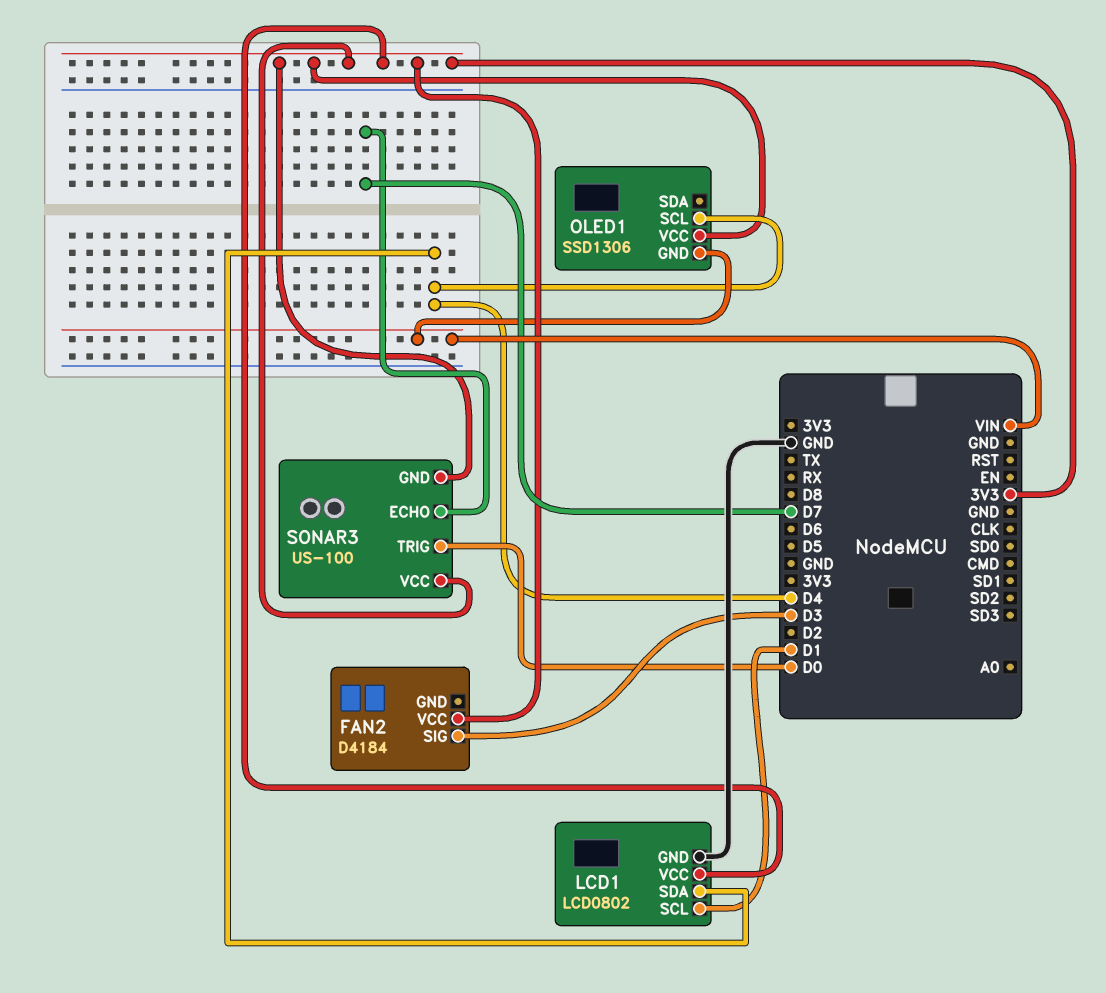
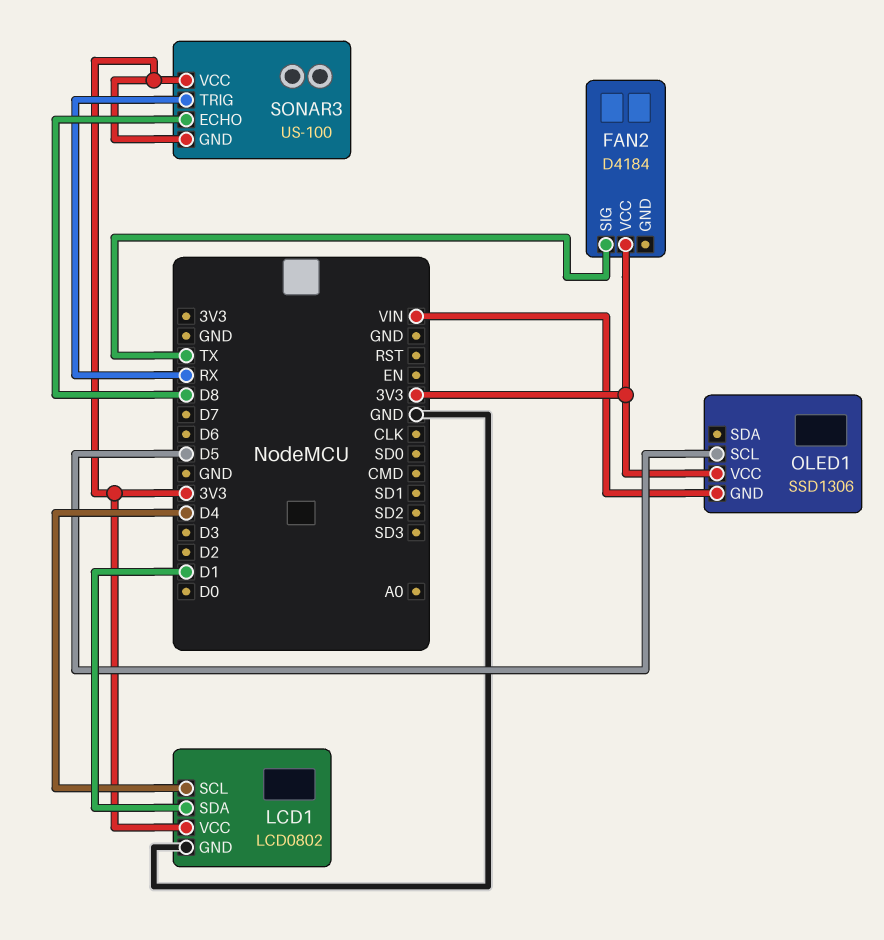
FAN2 pin SIG: D3 -> TX
LCD1 pin SCL: D1 -> D4
LCD1 pin SDA: D4 -> D1
OLED1 pin SCL: D4 -> D5
SONAR3 pin ECHO: D7 -> D8
SONAR3 pin TRIG: D0 -> RX

